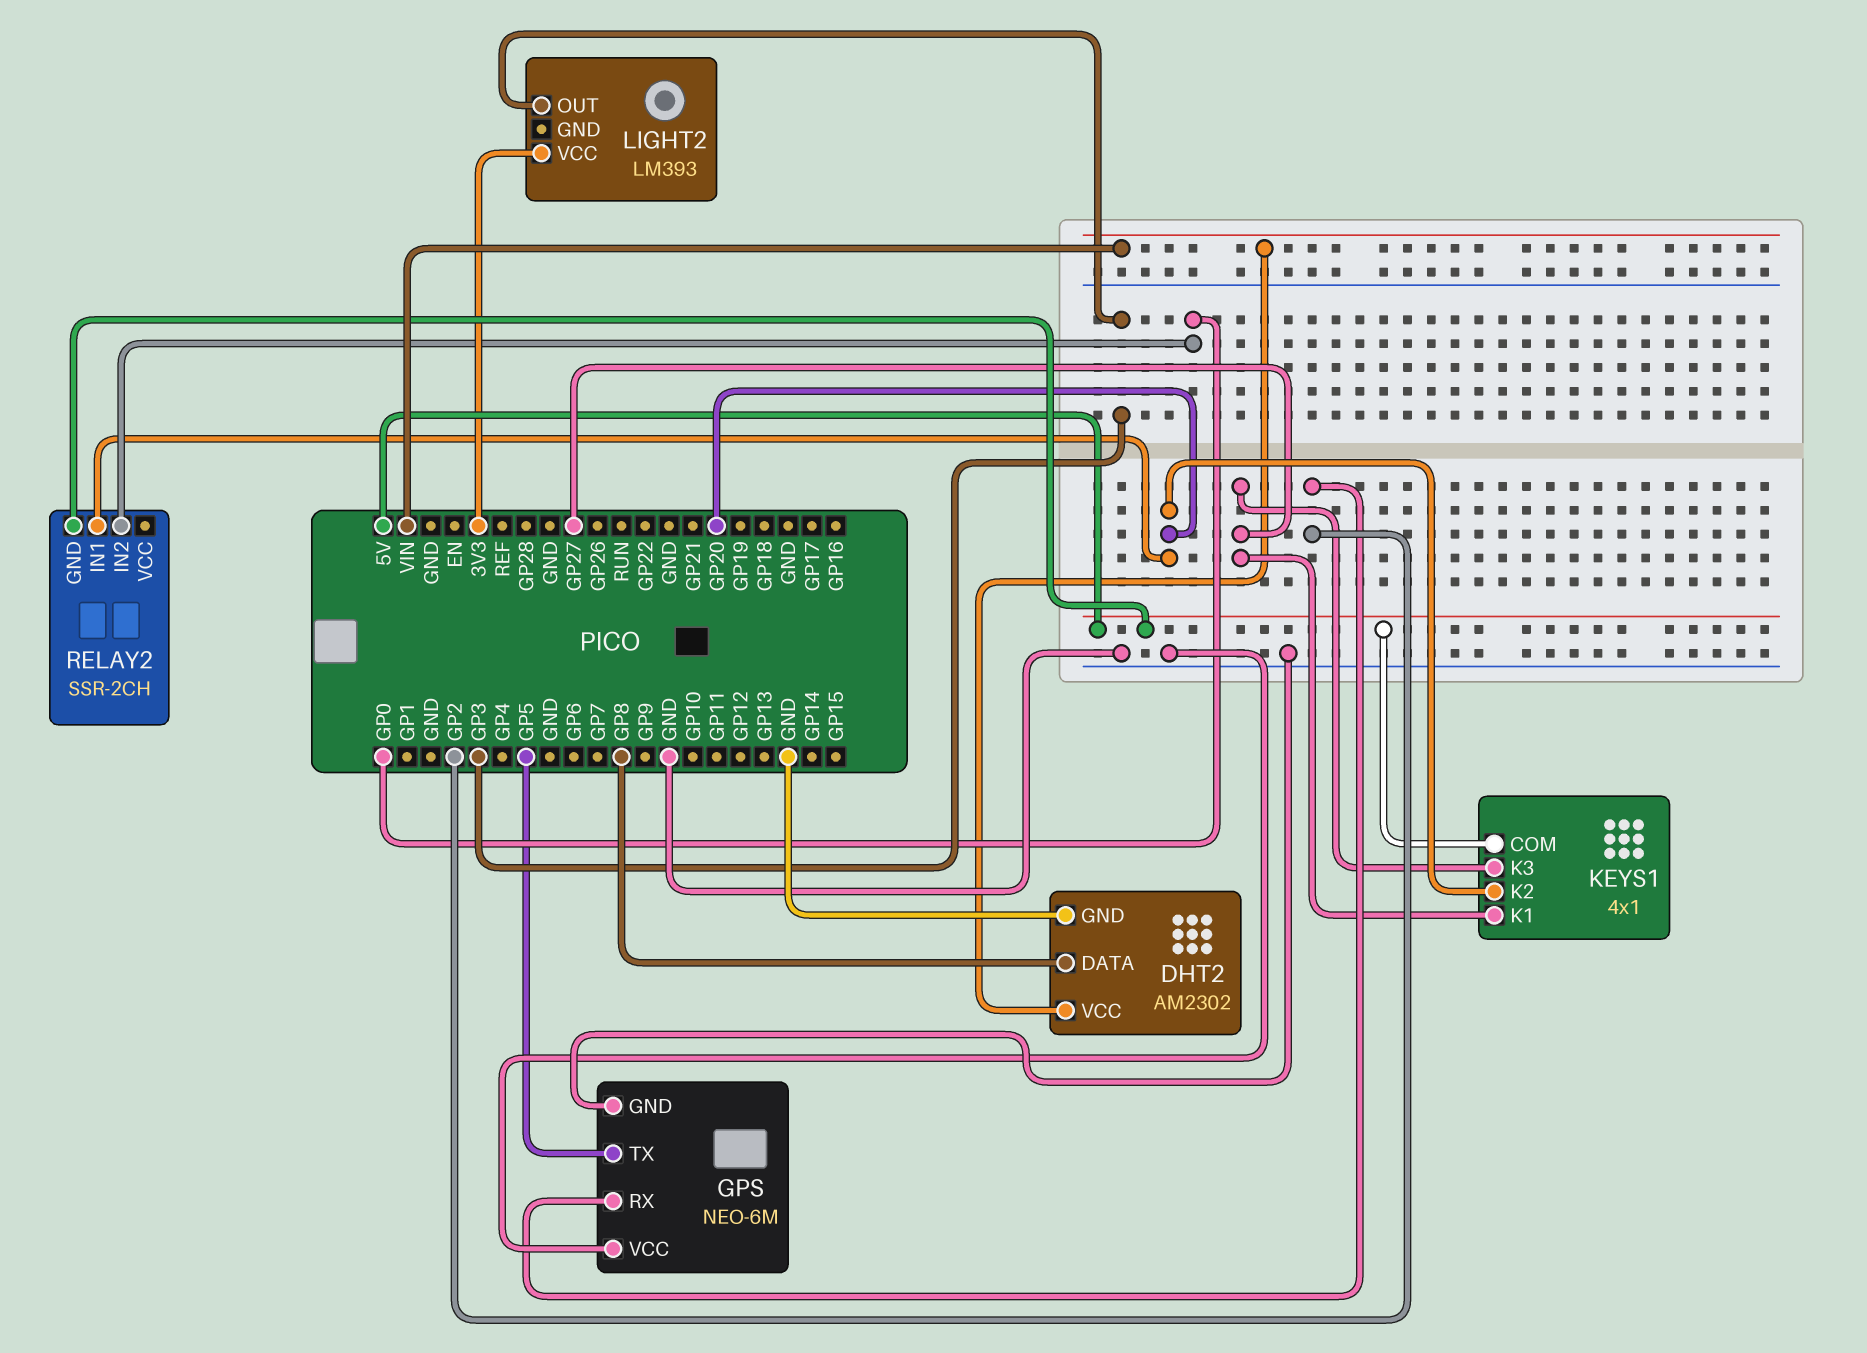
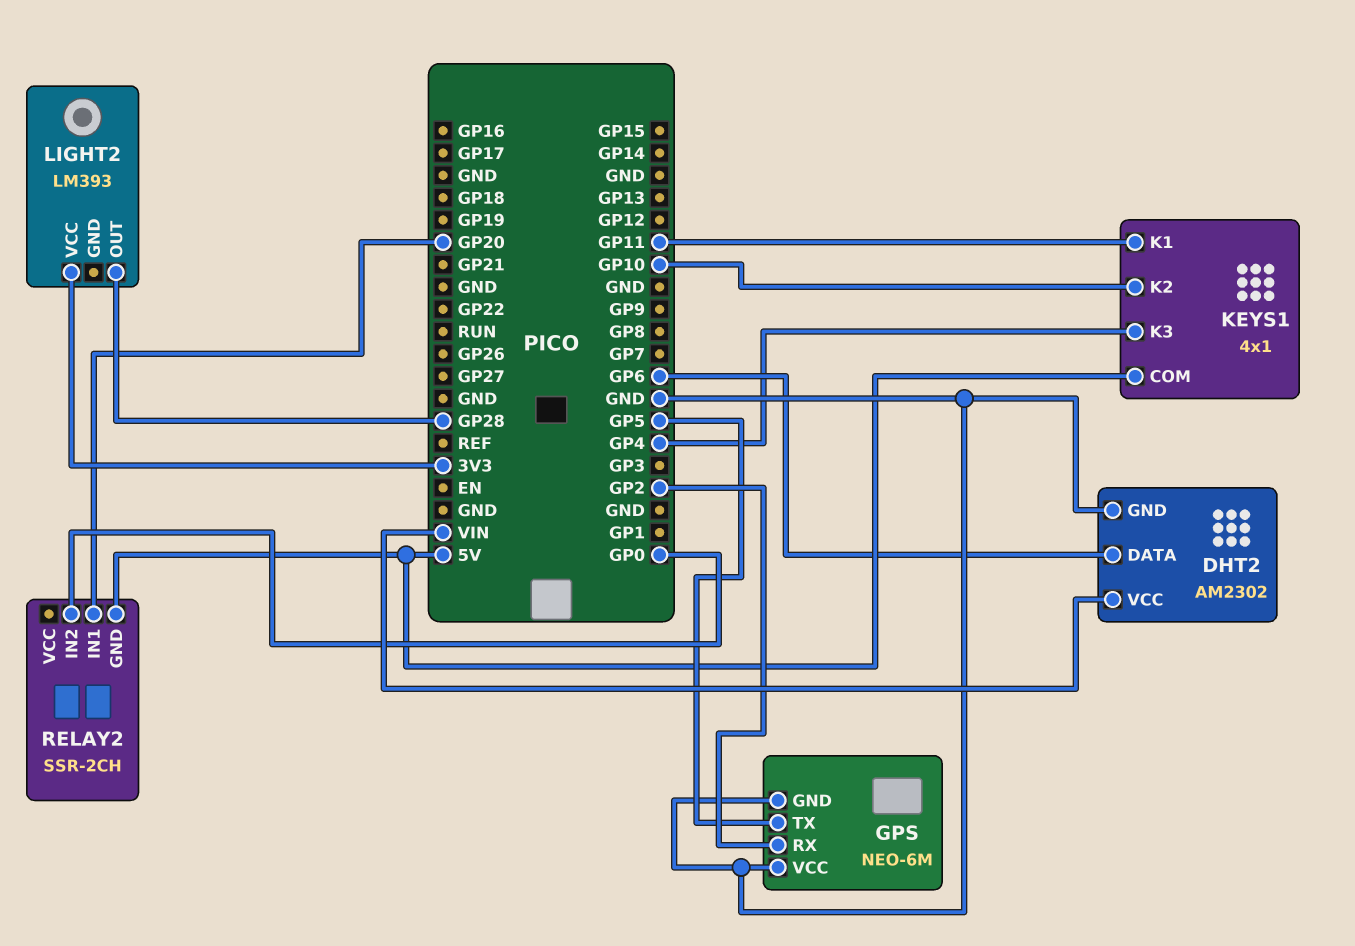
DHT2 pin DATA: GP8 -> GP6
KEYS1 pin K1: GP27 -> GP11
KEYS1 pin K2: GP20 -> GP10
KEYS1 pin K3: GP27 -> GP4
LIGHT2 pin OUT: GP3 -> GP28

